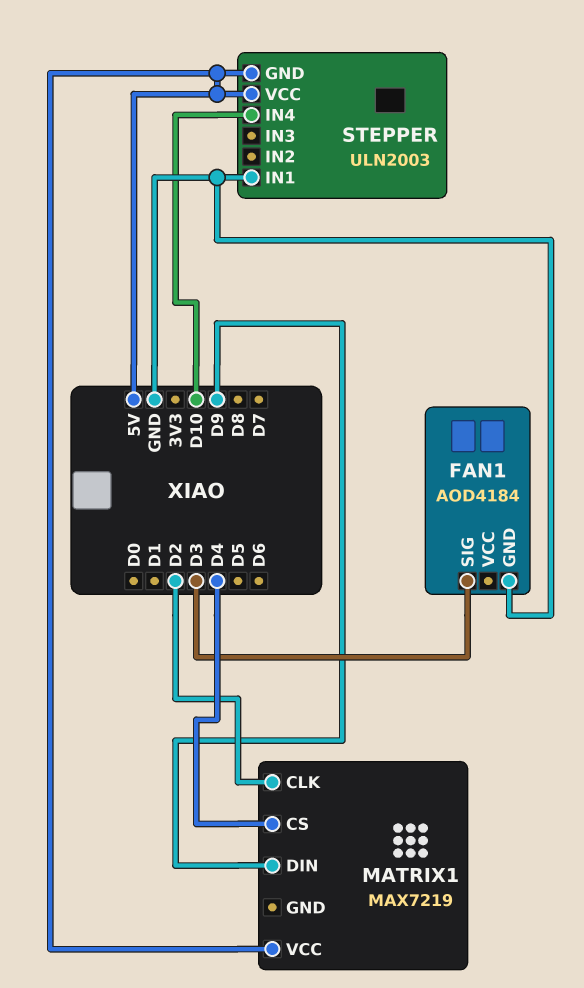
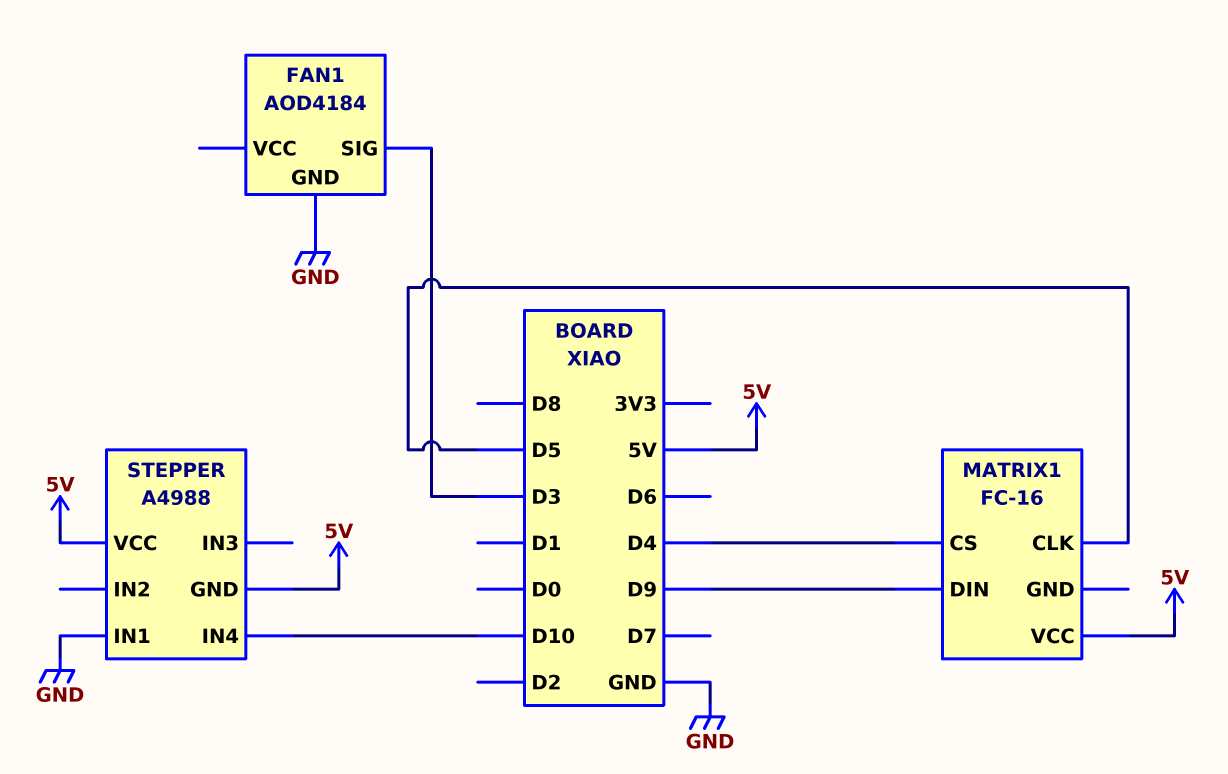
MATRIX1: MAX7219 -> FC-16
MATRIX1 pin CLK: D2 -> D5
STEPPER: ULN2003 -> A4988

